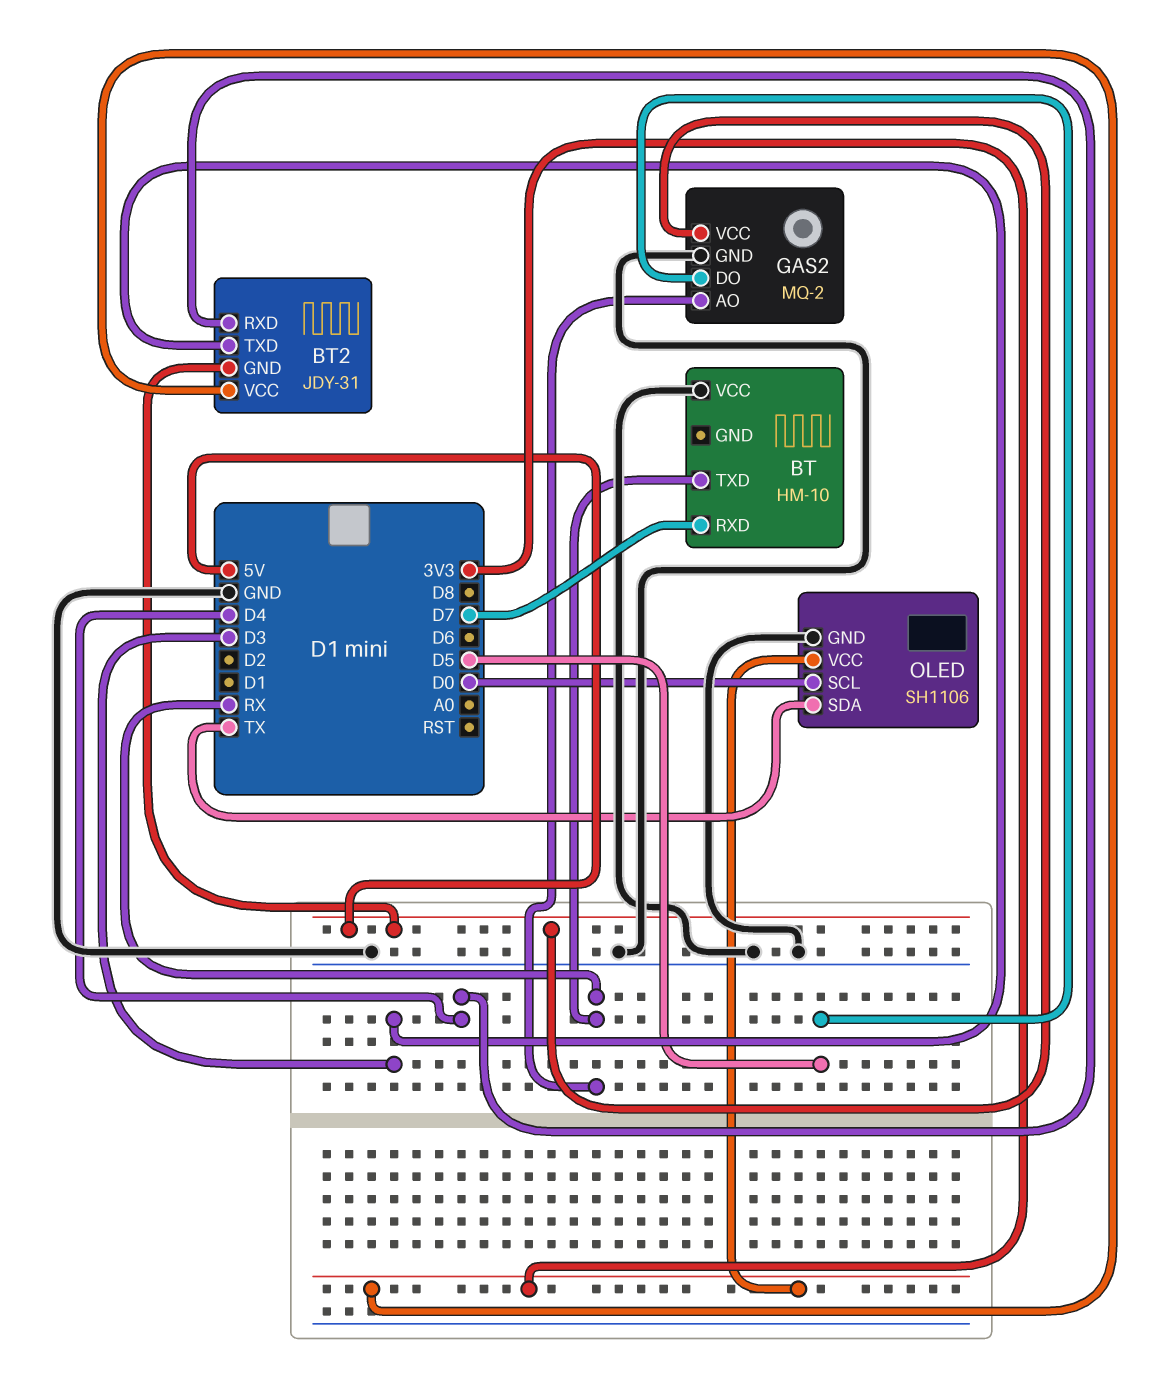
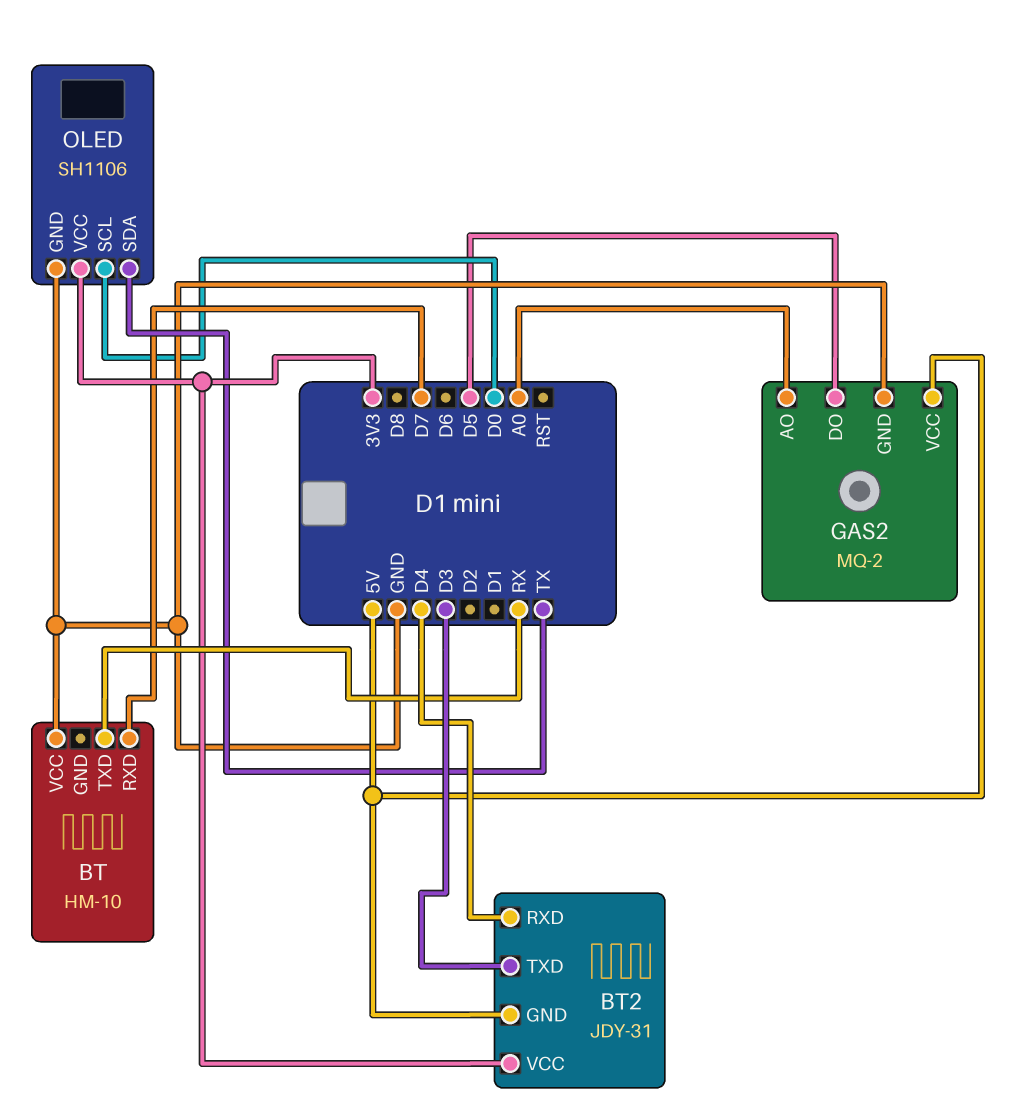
GAS2 pin AO: RX -> A0

